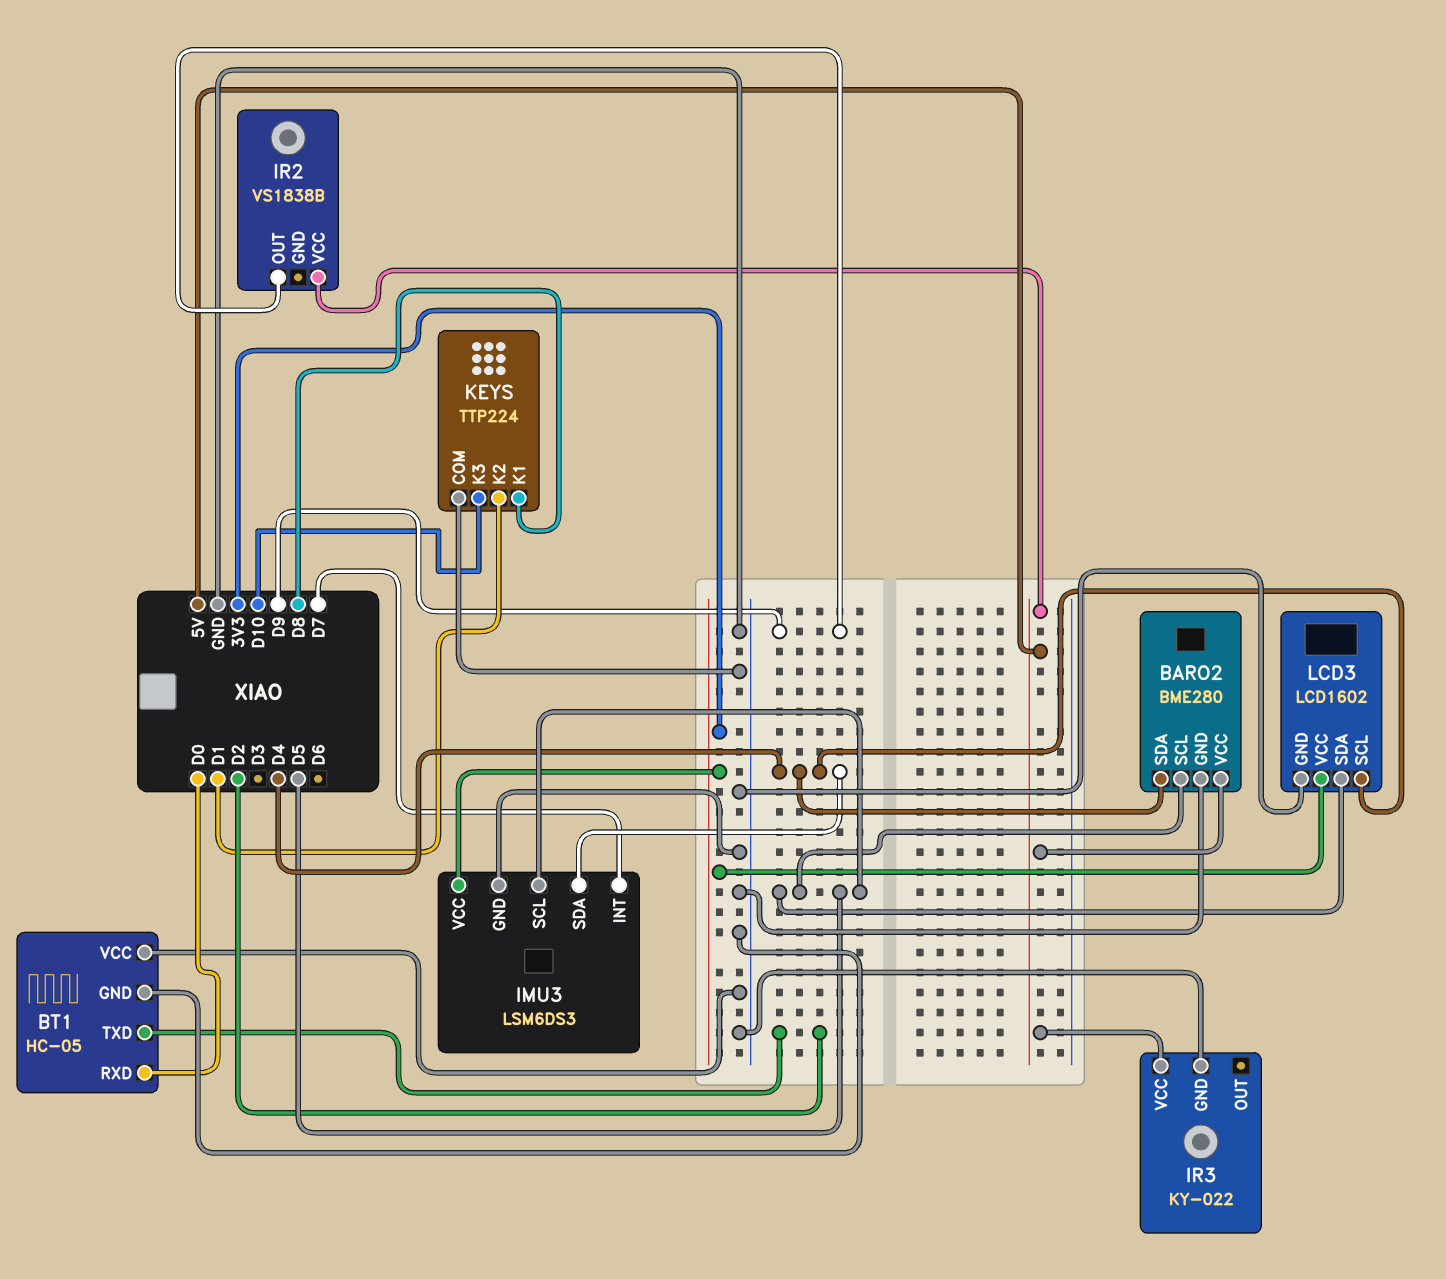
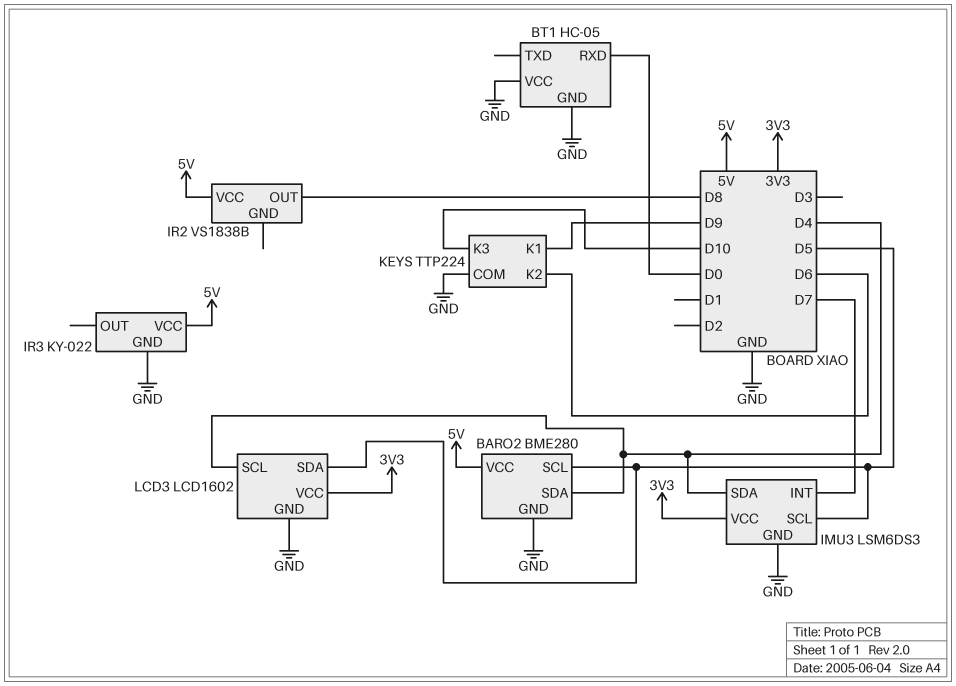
BT1 pin TXD: D2 -> none
IR2 pin OUT: D9 -> D8
KEYS pin K1: D8 -> D9
KEYS pin K2: D1 -> D6

